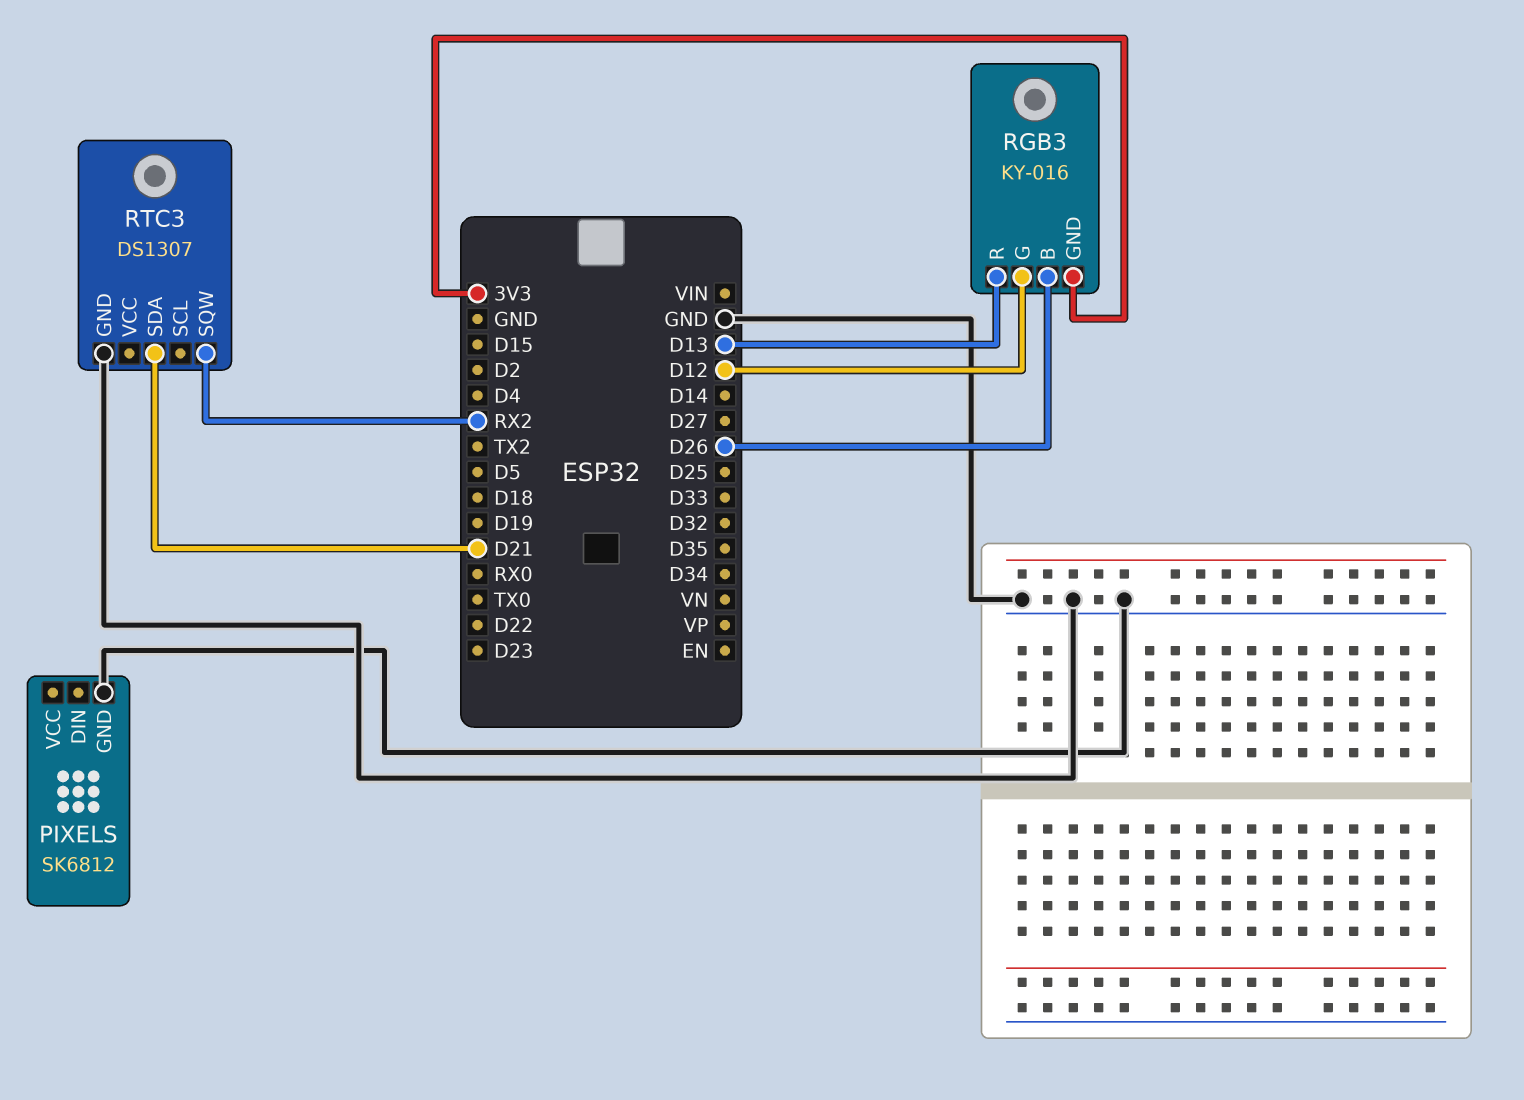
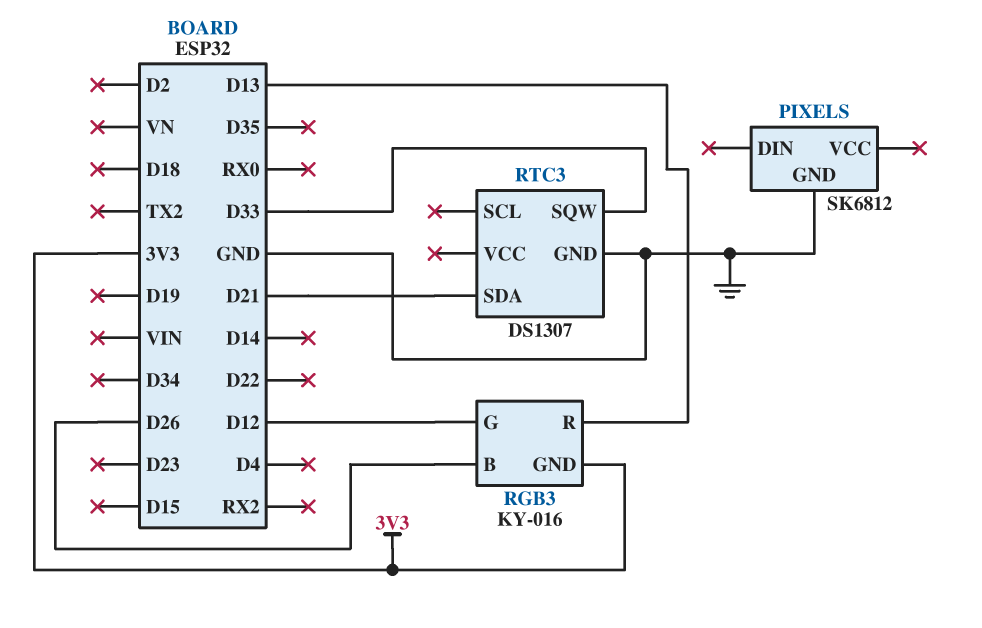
RTC3 pin SQW: RX2 -> D33

